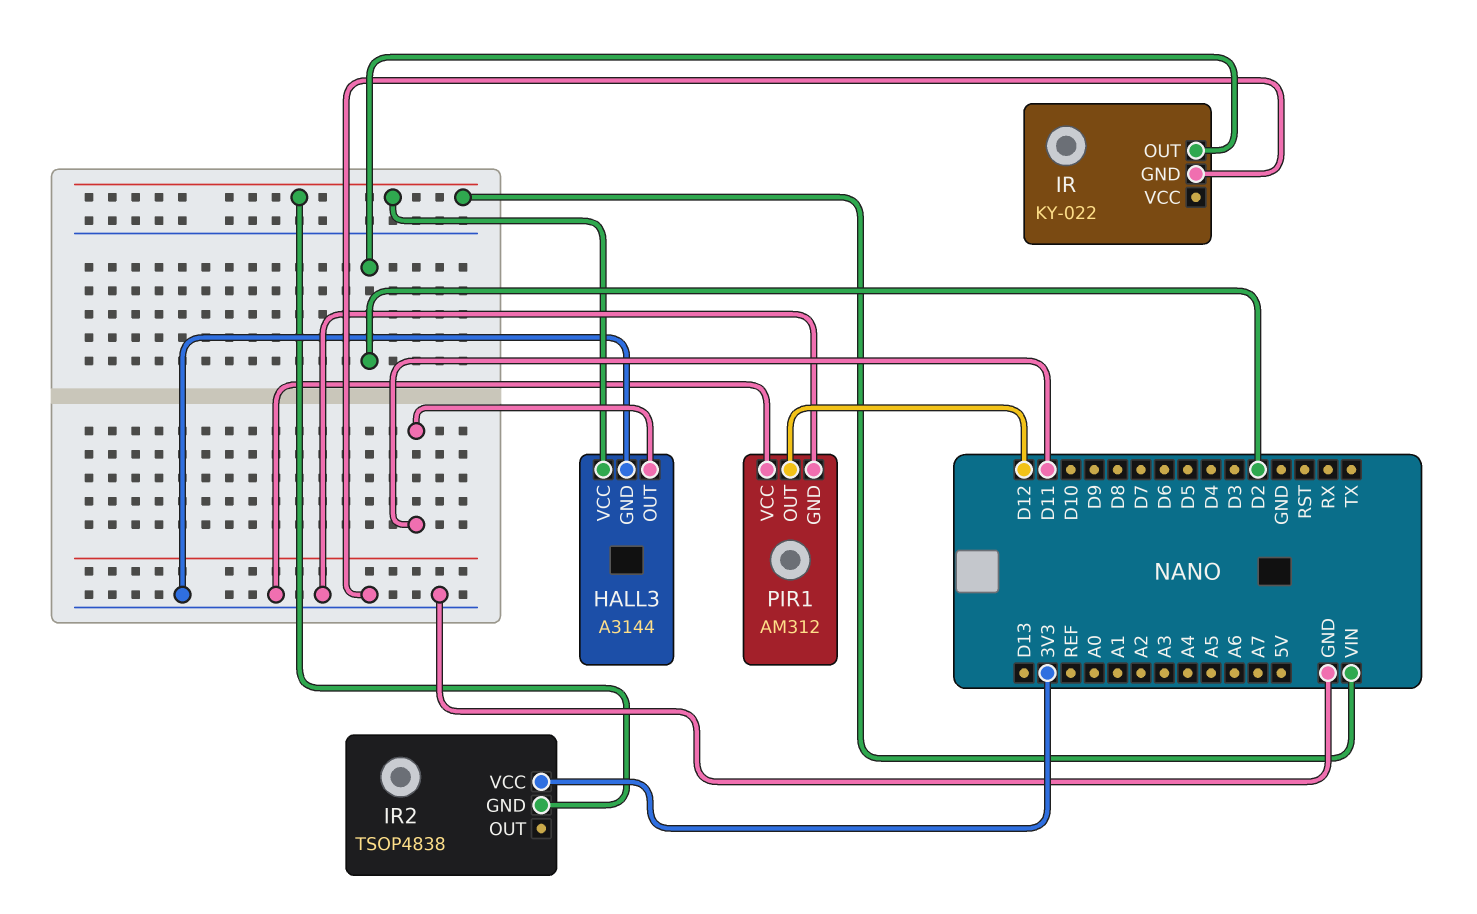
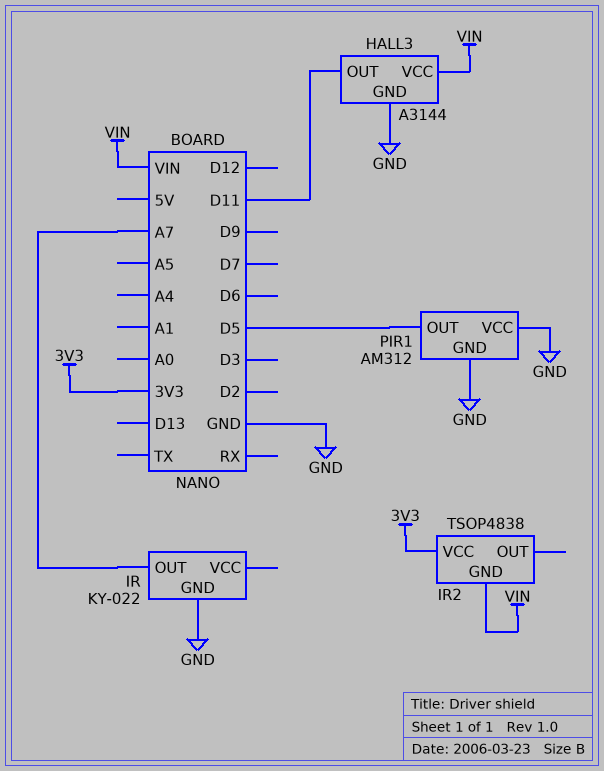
IR pin OUT: D2 -> A7
PIR1 pin OUT: D12 -> D5

